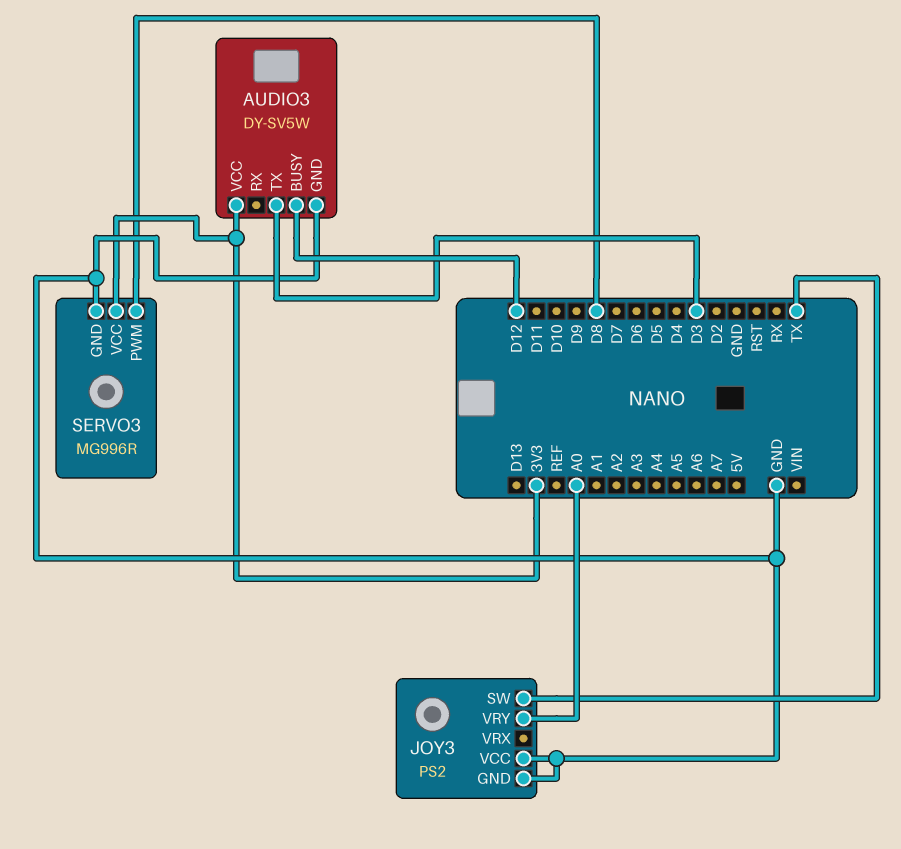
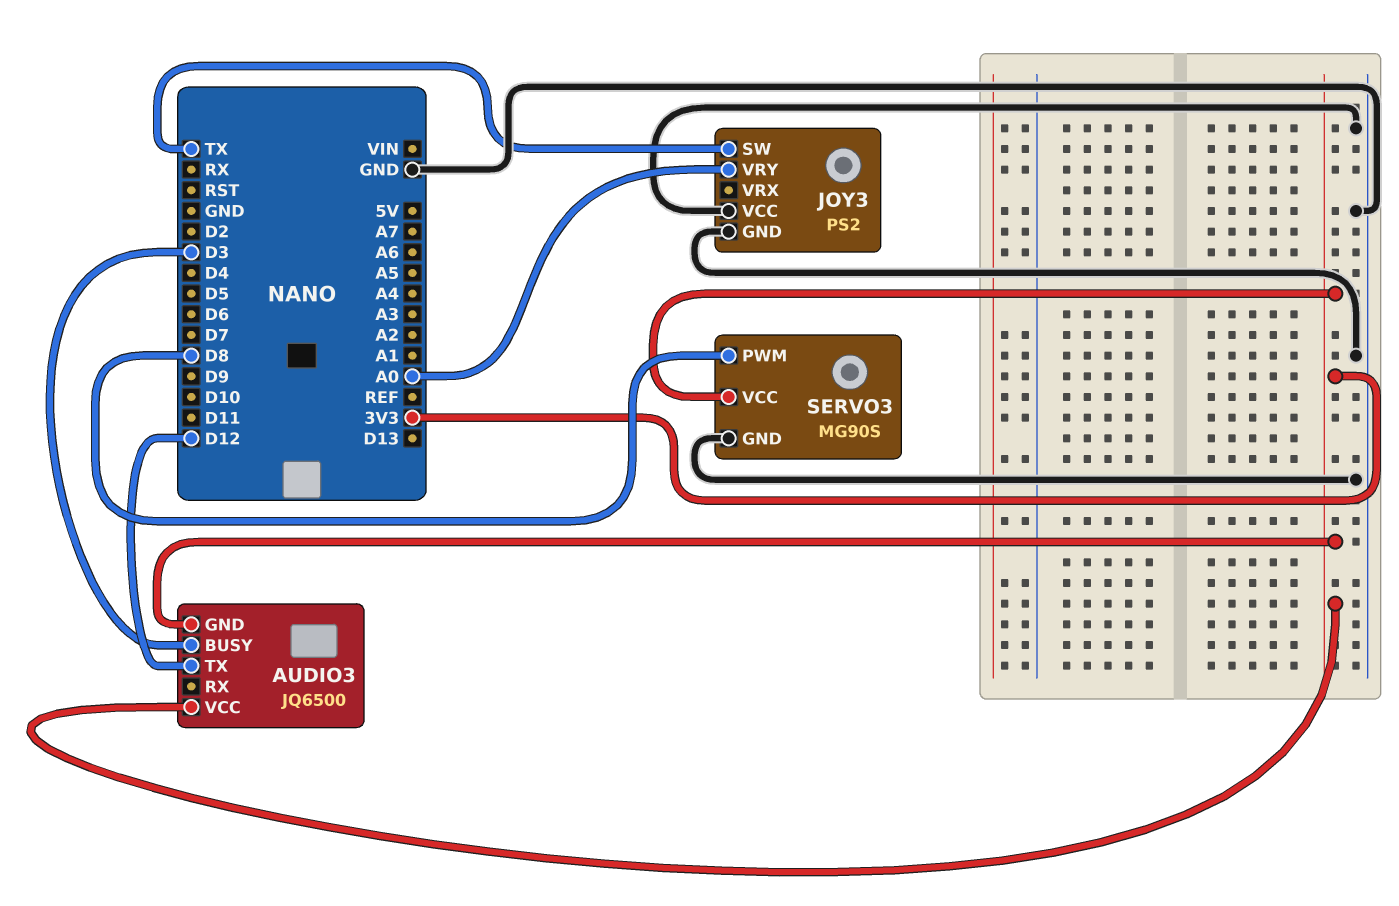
AUDIO3: DY-SV5W -> JQ6500
AUDIO3 pin BUSY: D12 -> D3
AUDIO3 pin GND: GND -> 3V3
AUDIO3 pin TX: D3 -> D12
SERVO3: MG996R -> MG90S

